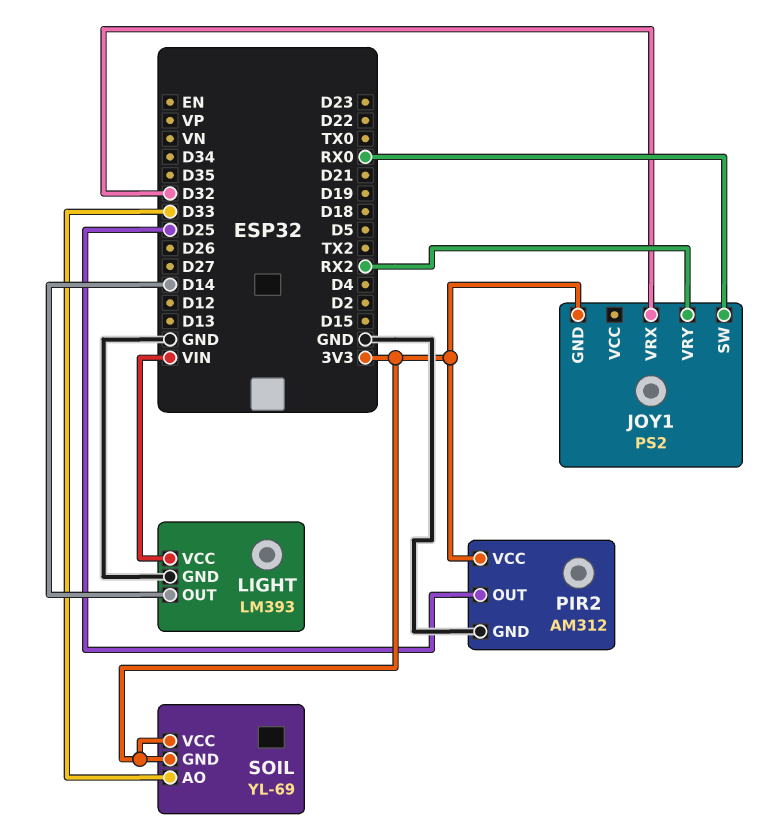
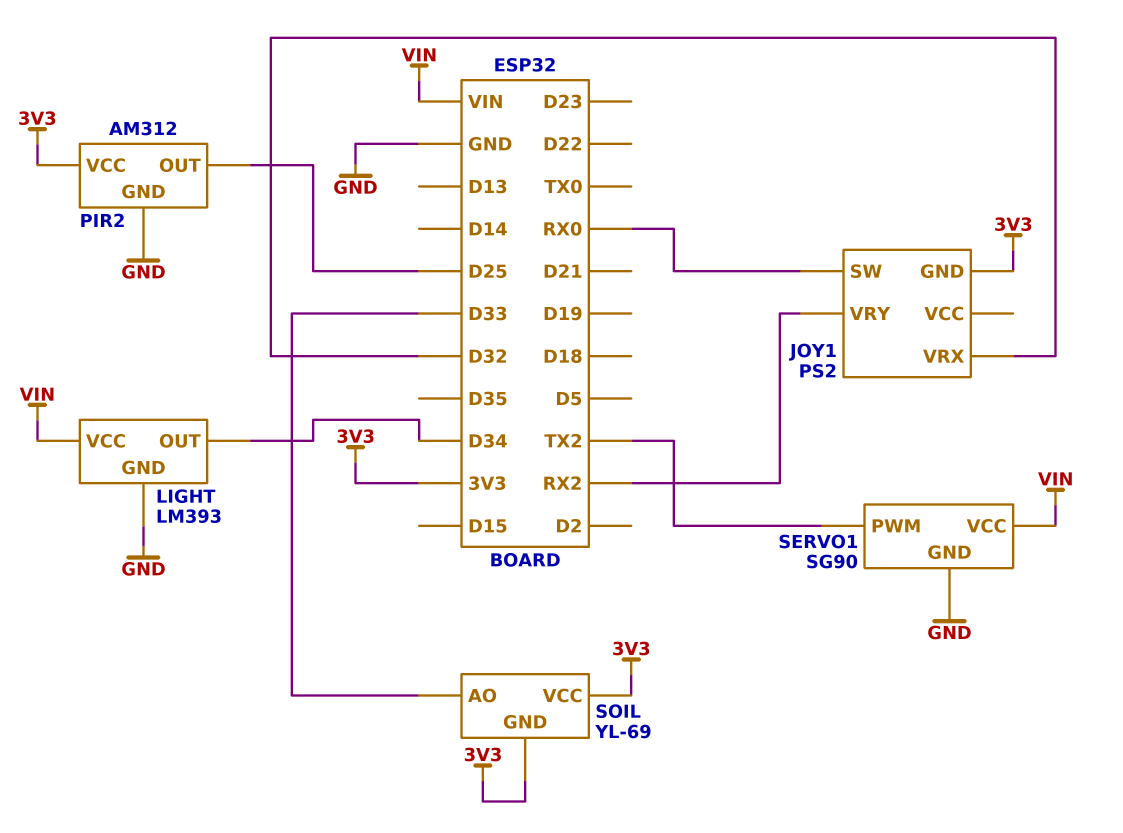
LIGHT pin OUT: D14 -> D34
SERVO1: none -> SG90
SERVO1 pin GND: none -> GND
SERVO1 pin PWM: none -> TX2
SERVO1 pin VCC: none -> VIN

